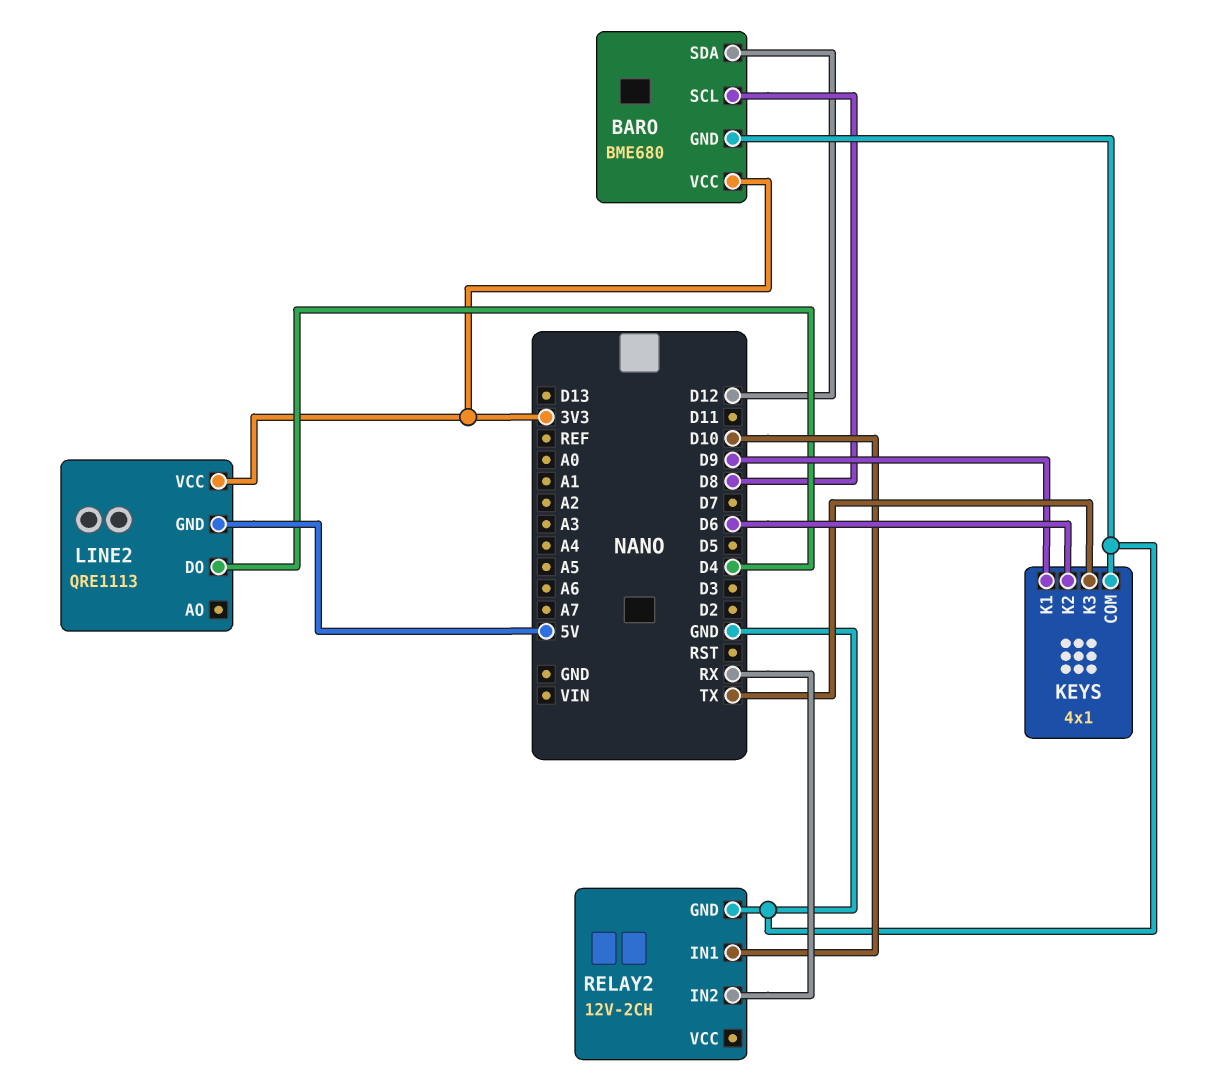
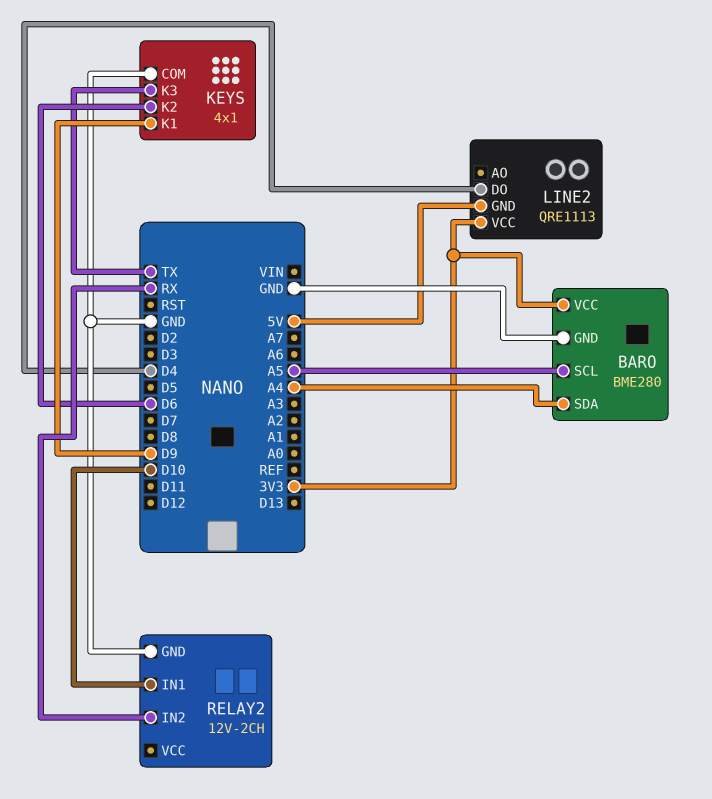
BARO: BME680 -> BME280
BARO pin SCL: D8 -> A5
BARO pin SDA: D12 -> A4

